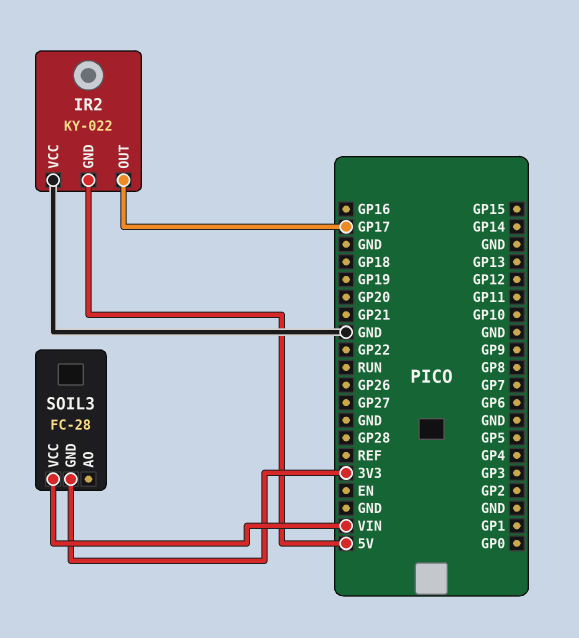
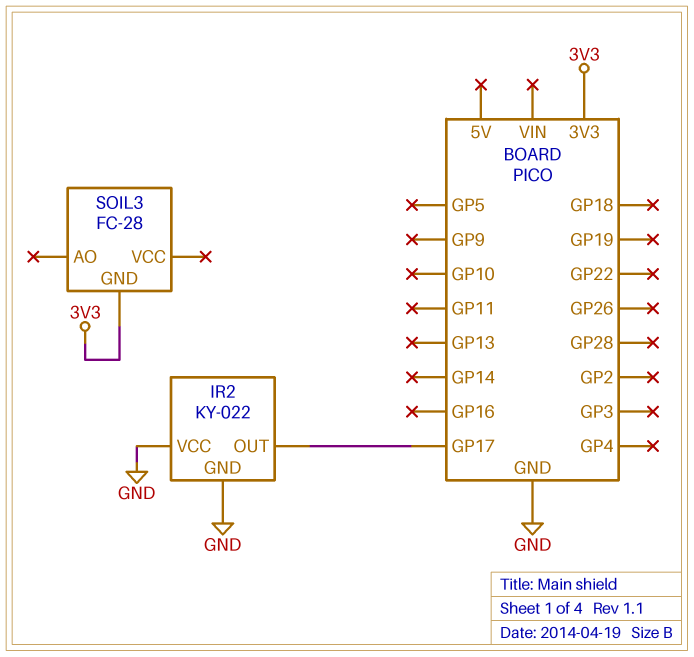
IR2 pin GND: 5V -> GND
SOIL3 pin VCC: VIN -> none

